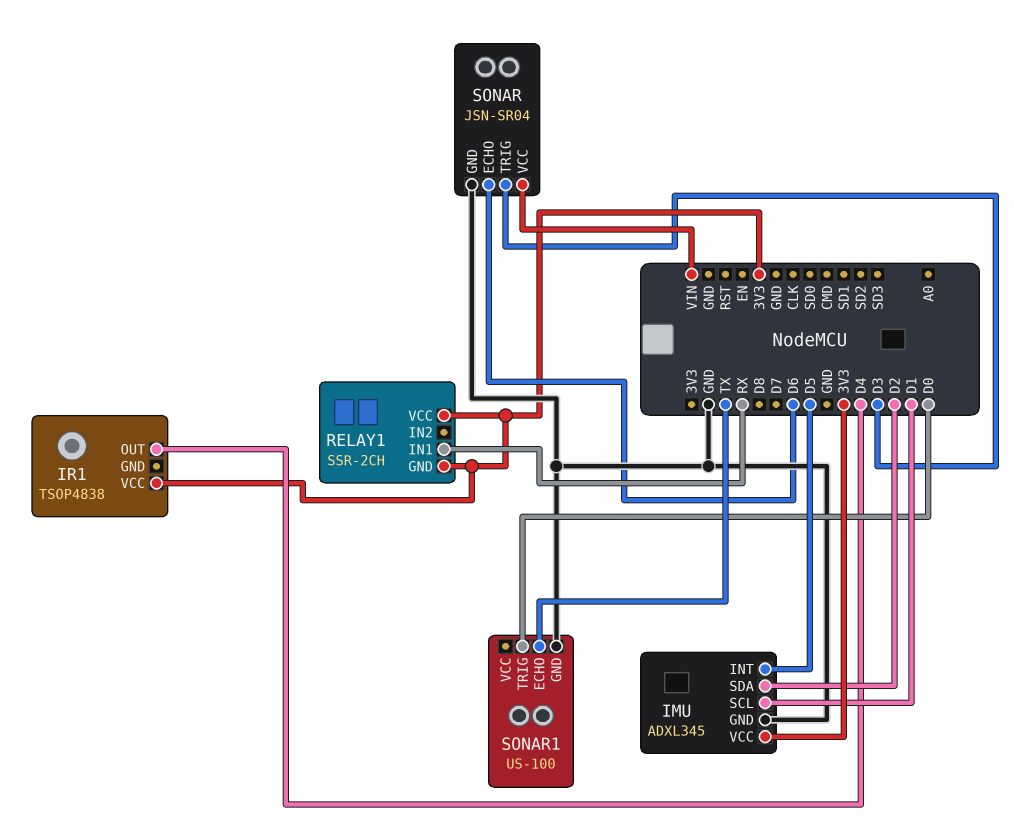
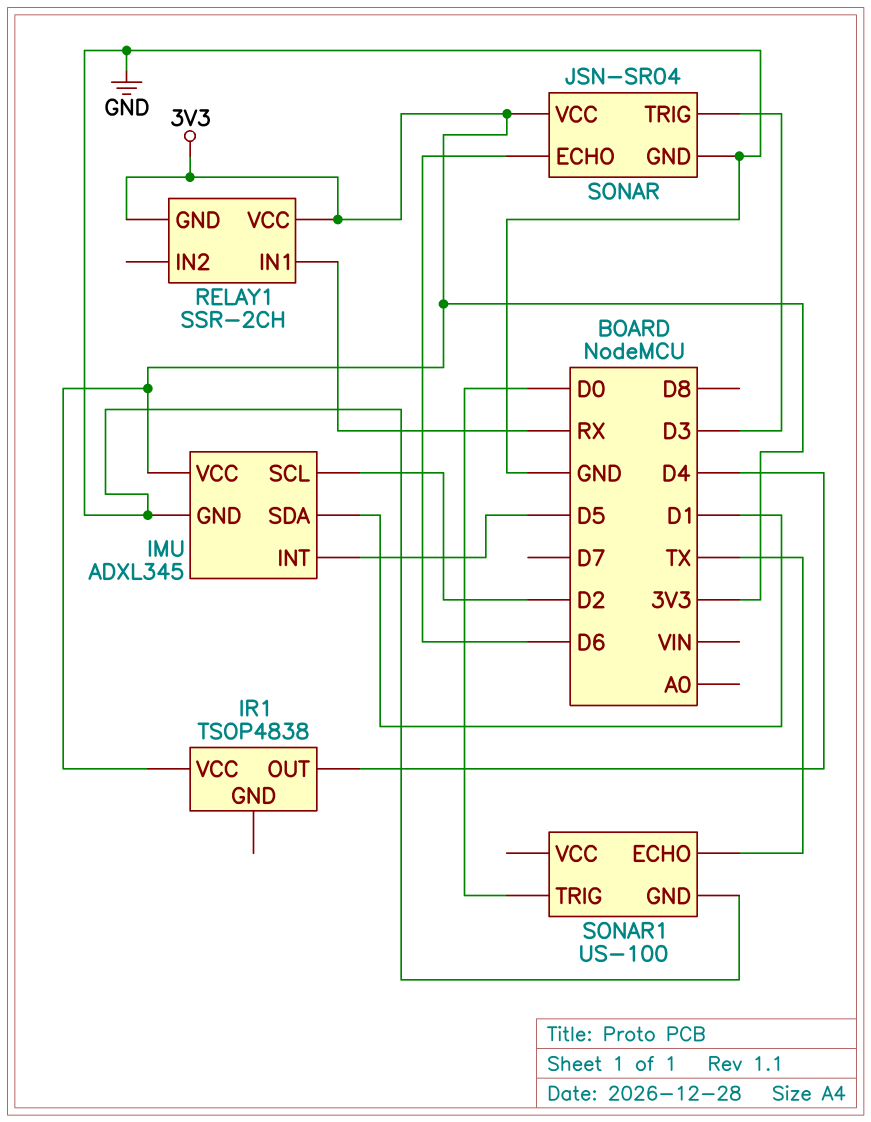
IMU pin SCL: D1 -> D2
IMU pin SDA: D2 -> D1
SONAR pin VCC: VIN -> 3V3

